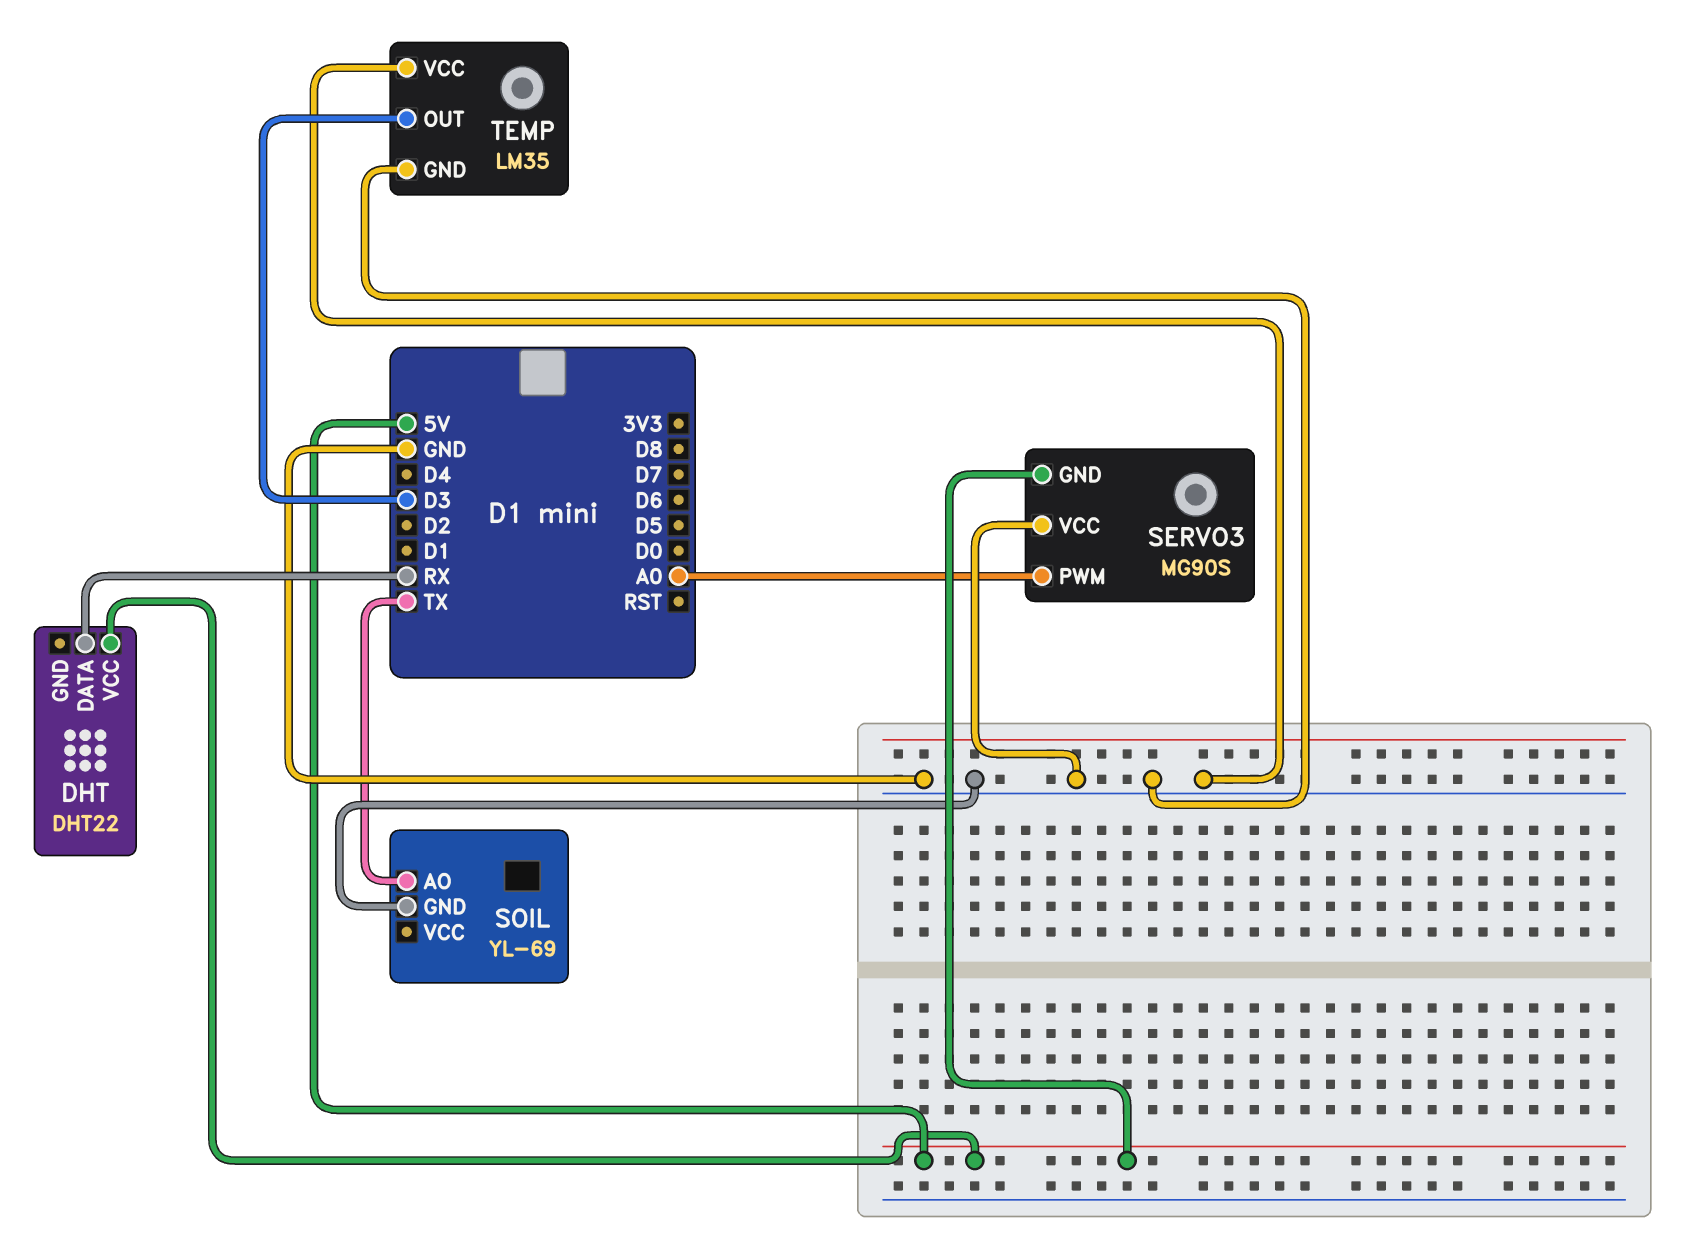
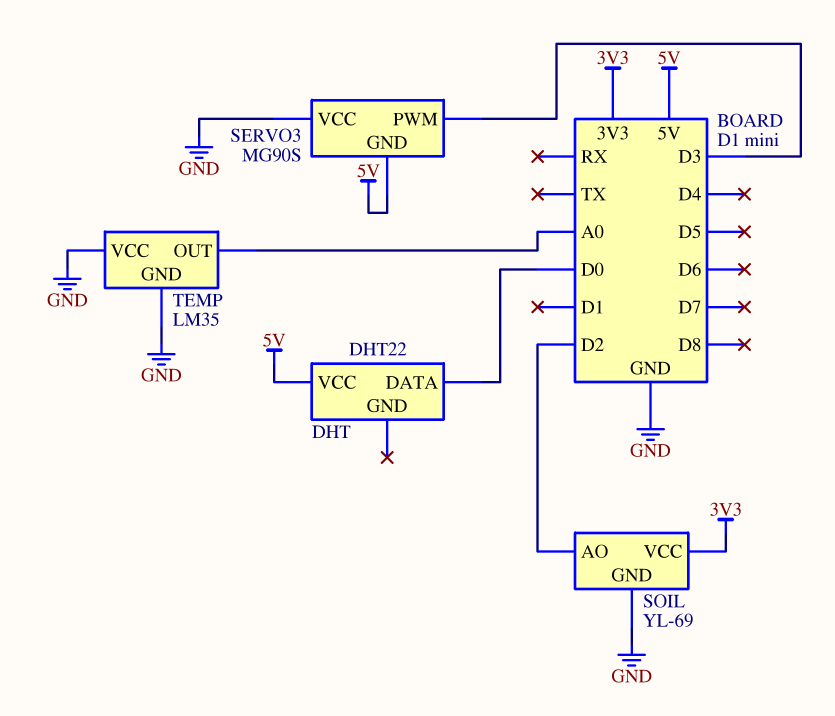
DHT pin DATA: RX -> D0
SERVO3 pin PWM: A0 -> D3
SOIL pin AO: TX -> D2
SOIL pin VCC: none -> 3V3
TEMP pin OUT: D3 -> A0

